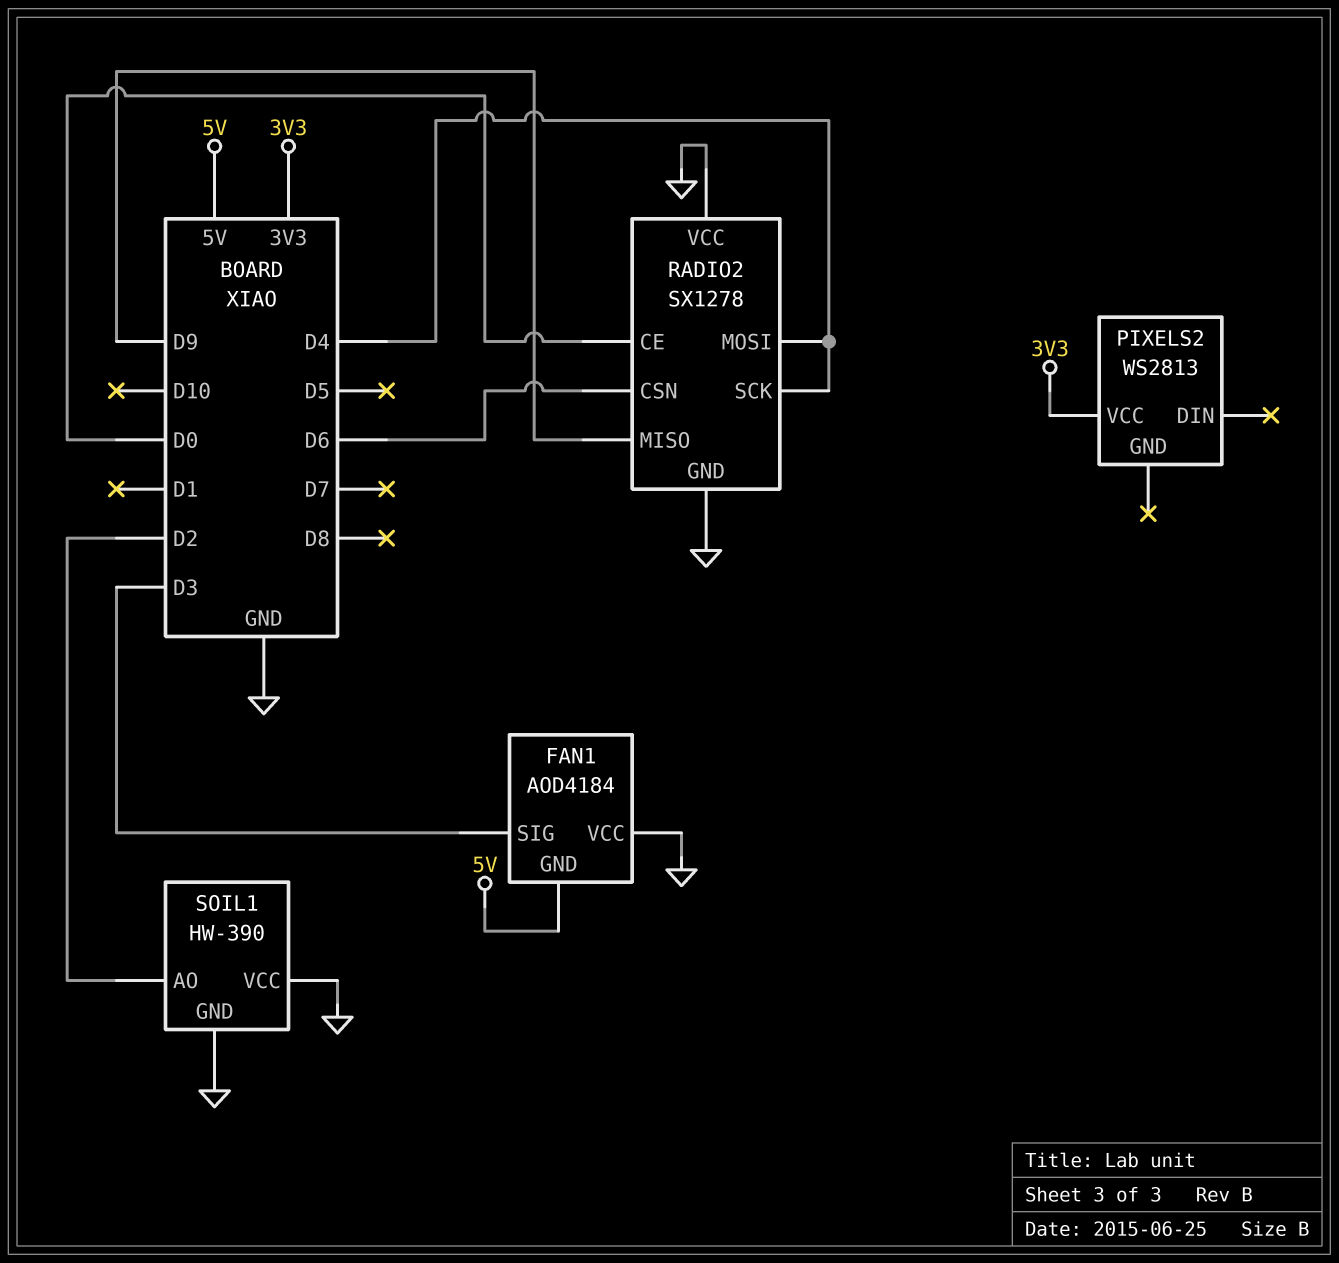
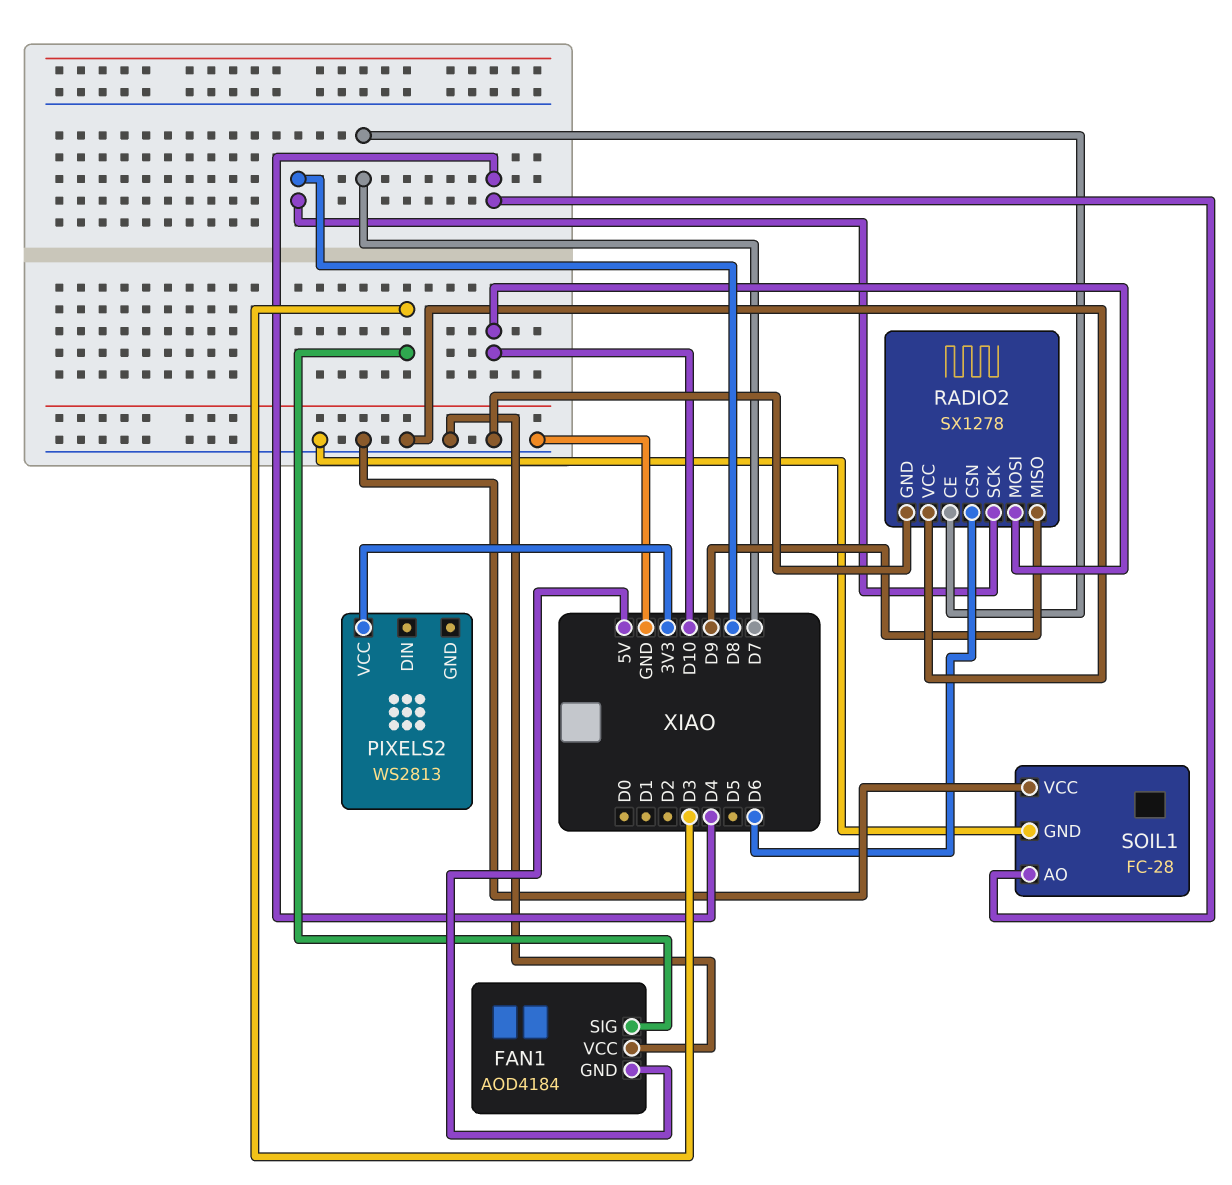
RADIO2 pin CE: D0 -> D7
RADIO2 pin MOSI: D4 -> D10
RADIO2 pin SCK: D4 -> D8
SOIL1: HW-390 -> FC-28
SOIL1 pin AO: D2 -> D4

